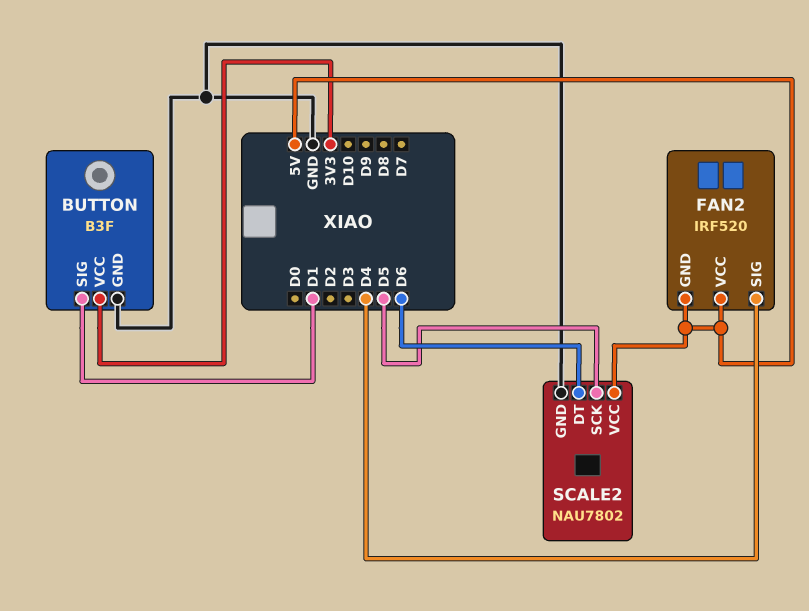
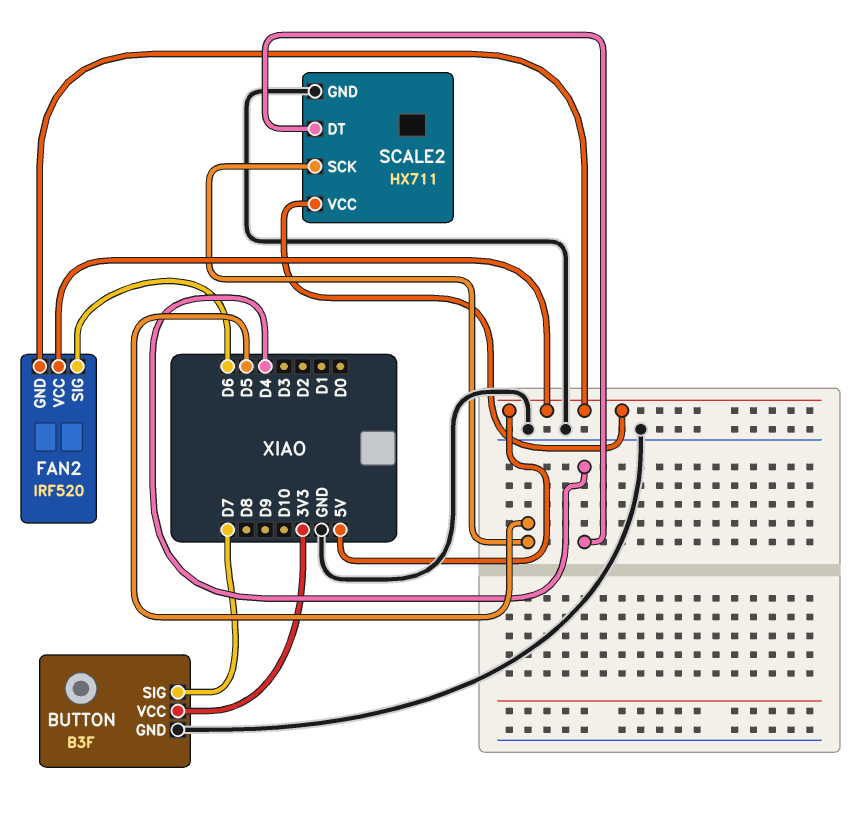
BUTTON pin SIG: D1 -> D7
FAN2 pin SIG: D4 -> D6
SCALE2: NAU7802 -> HX711
SCALE2 pin DT: D6 -> D4

